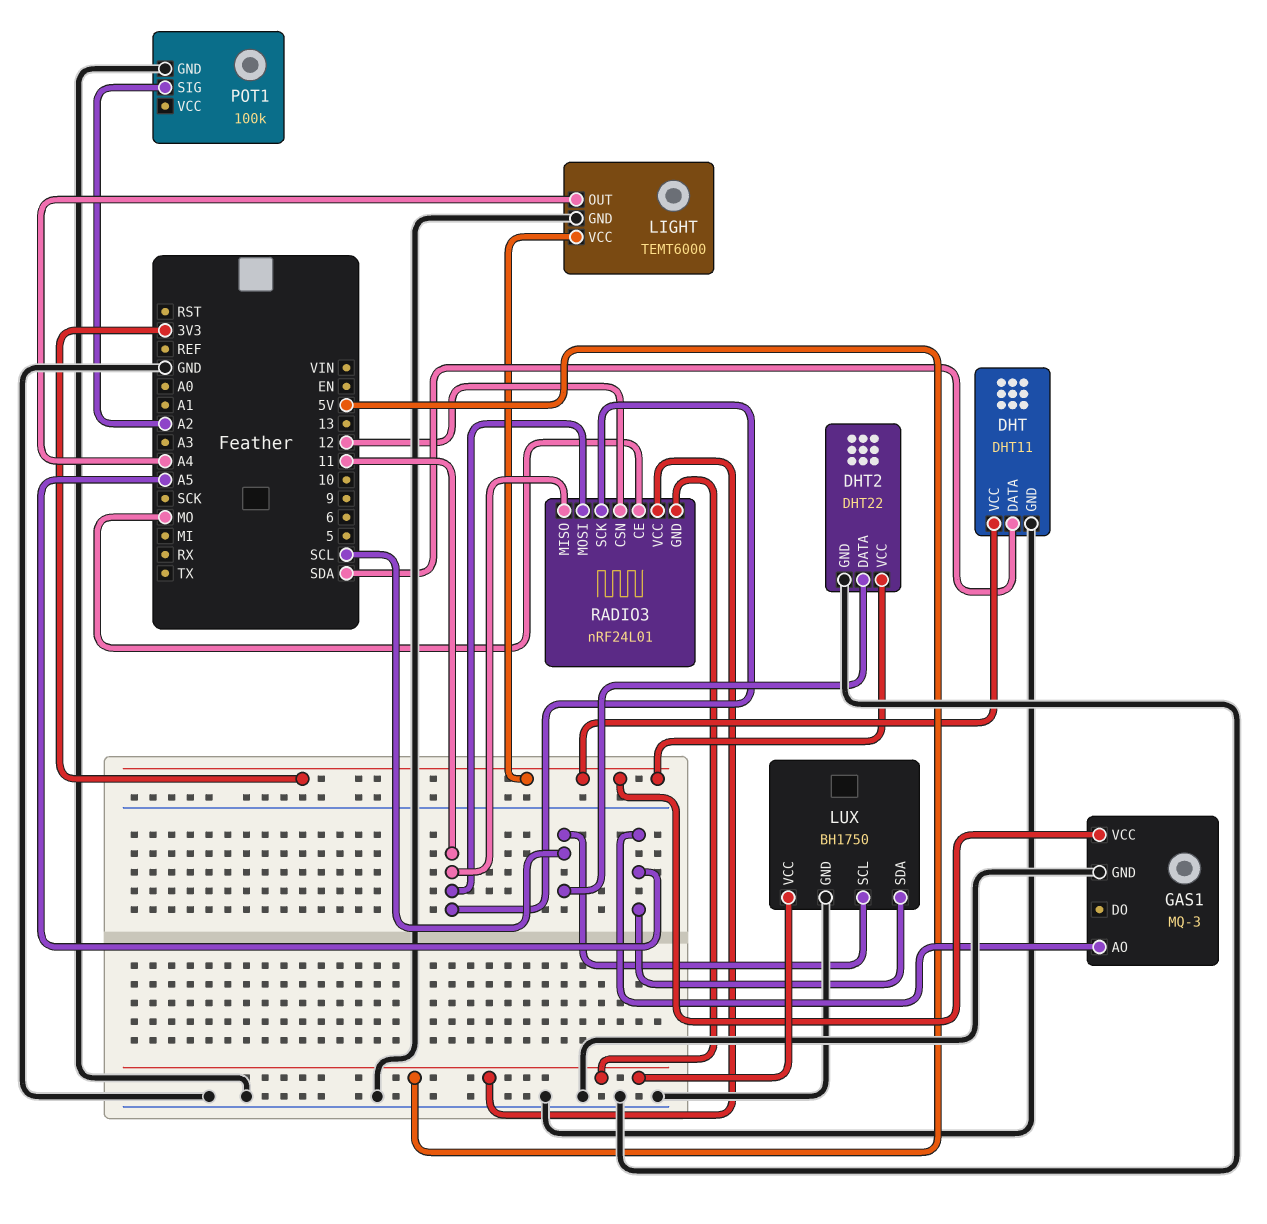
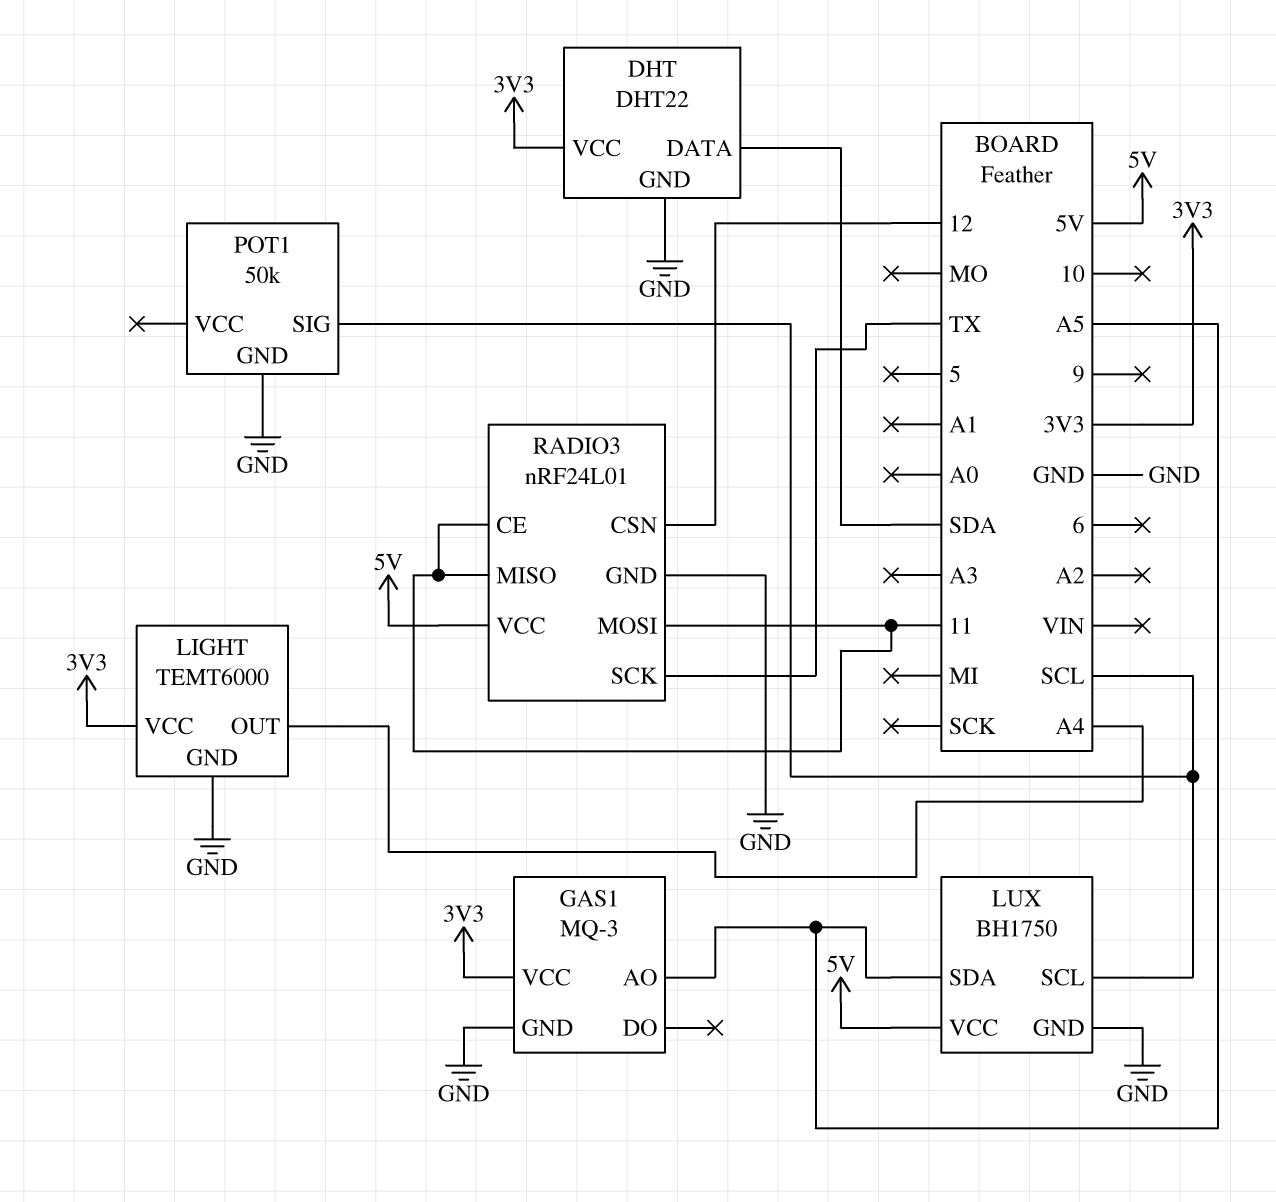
DHT: DHT11 -> DHT22
DHT2: DHT22 -> none
DHT2 pin DATA: SCL -> none
DHT2 pin GND: GND -> none
DHT2 pin VCC: 3V3 -> none
POT1: 100k -> 50k
POT1 pin SIG: A2 -> SCL
RADIO3 pin CE: MO -> 11
RADIO3 pin GND: 5V -> GND
RADIO3 pin SCK: 11 -> TX

